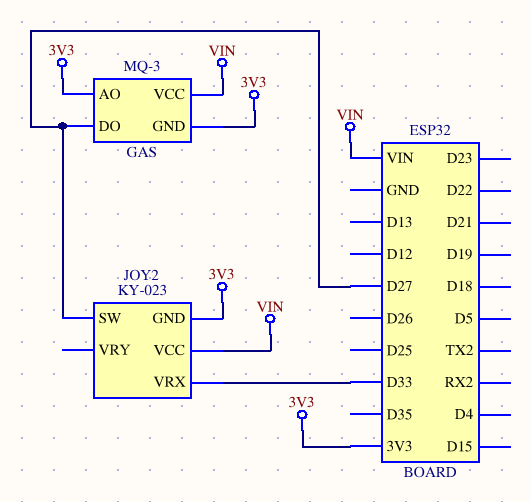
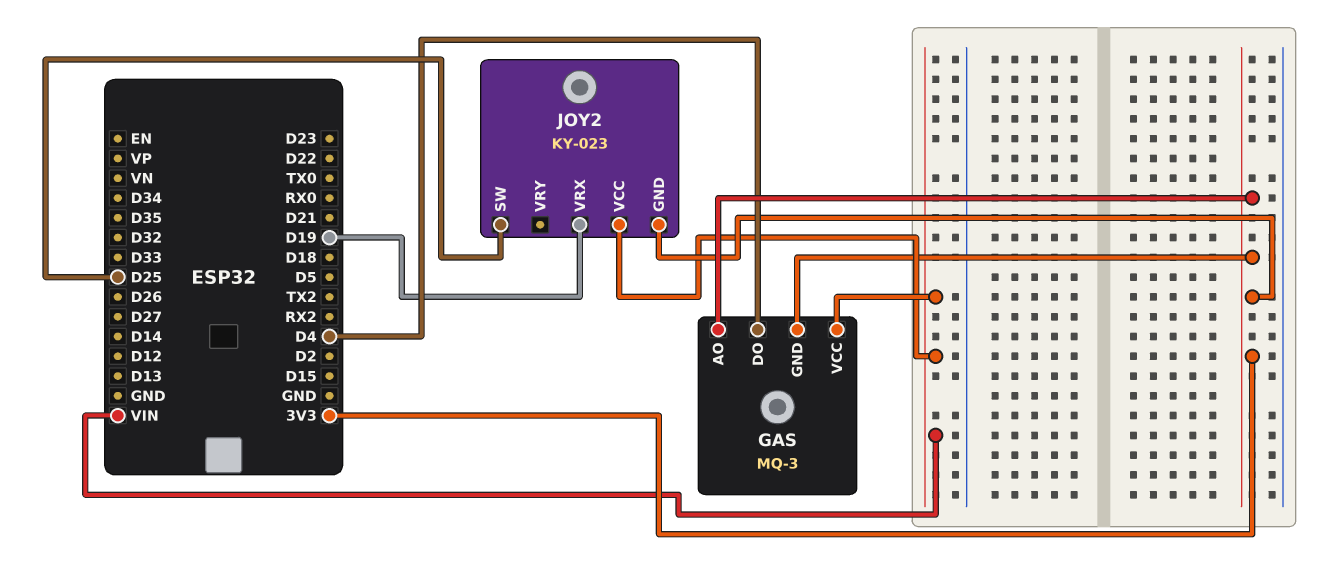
GAS pin DO: D27 -> D4
JOY2 pin SW: D27 -> D25
JOY2 pin VRX: D33 -> D19

